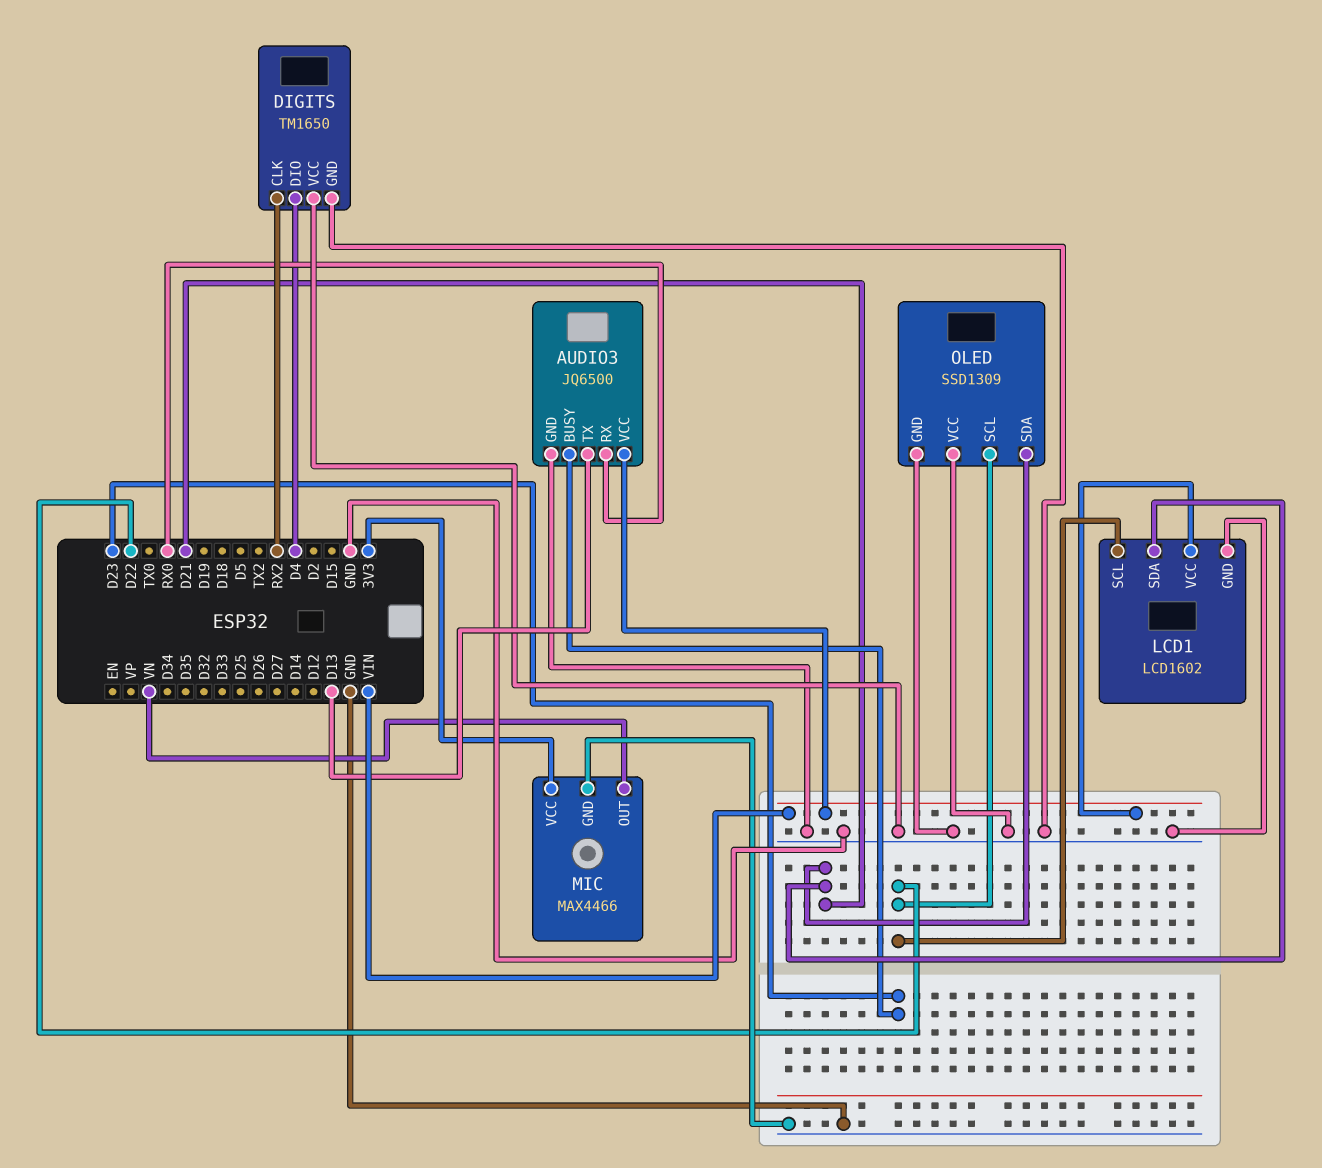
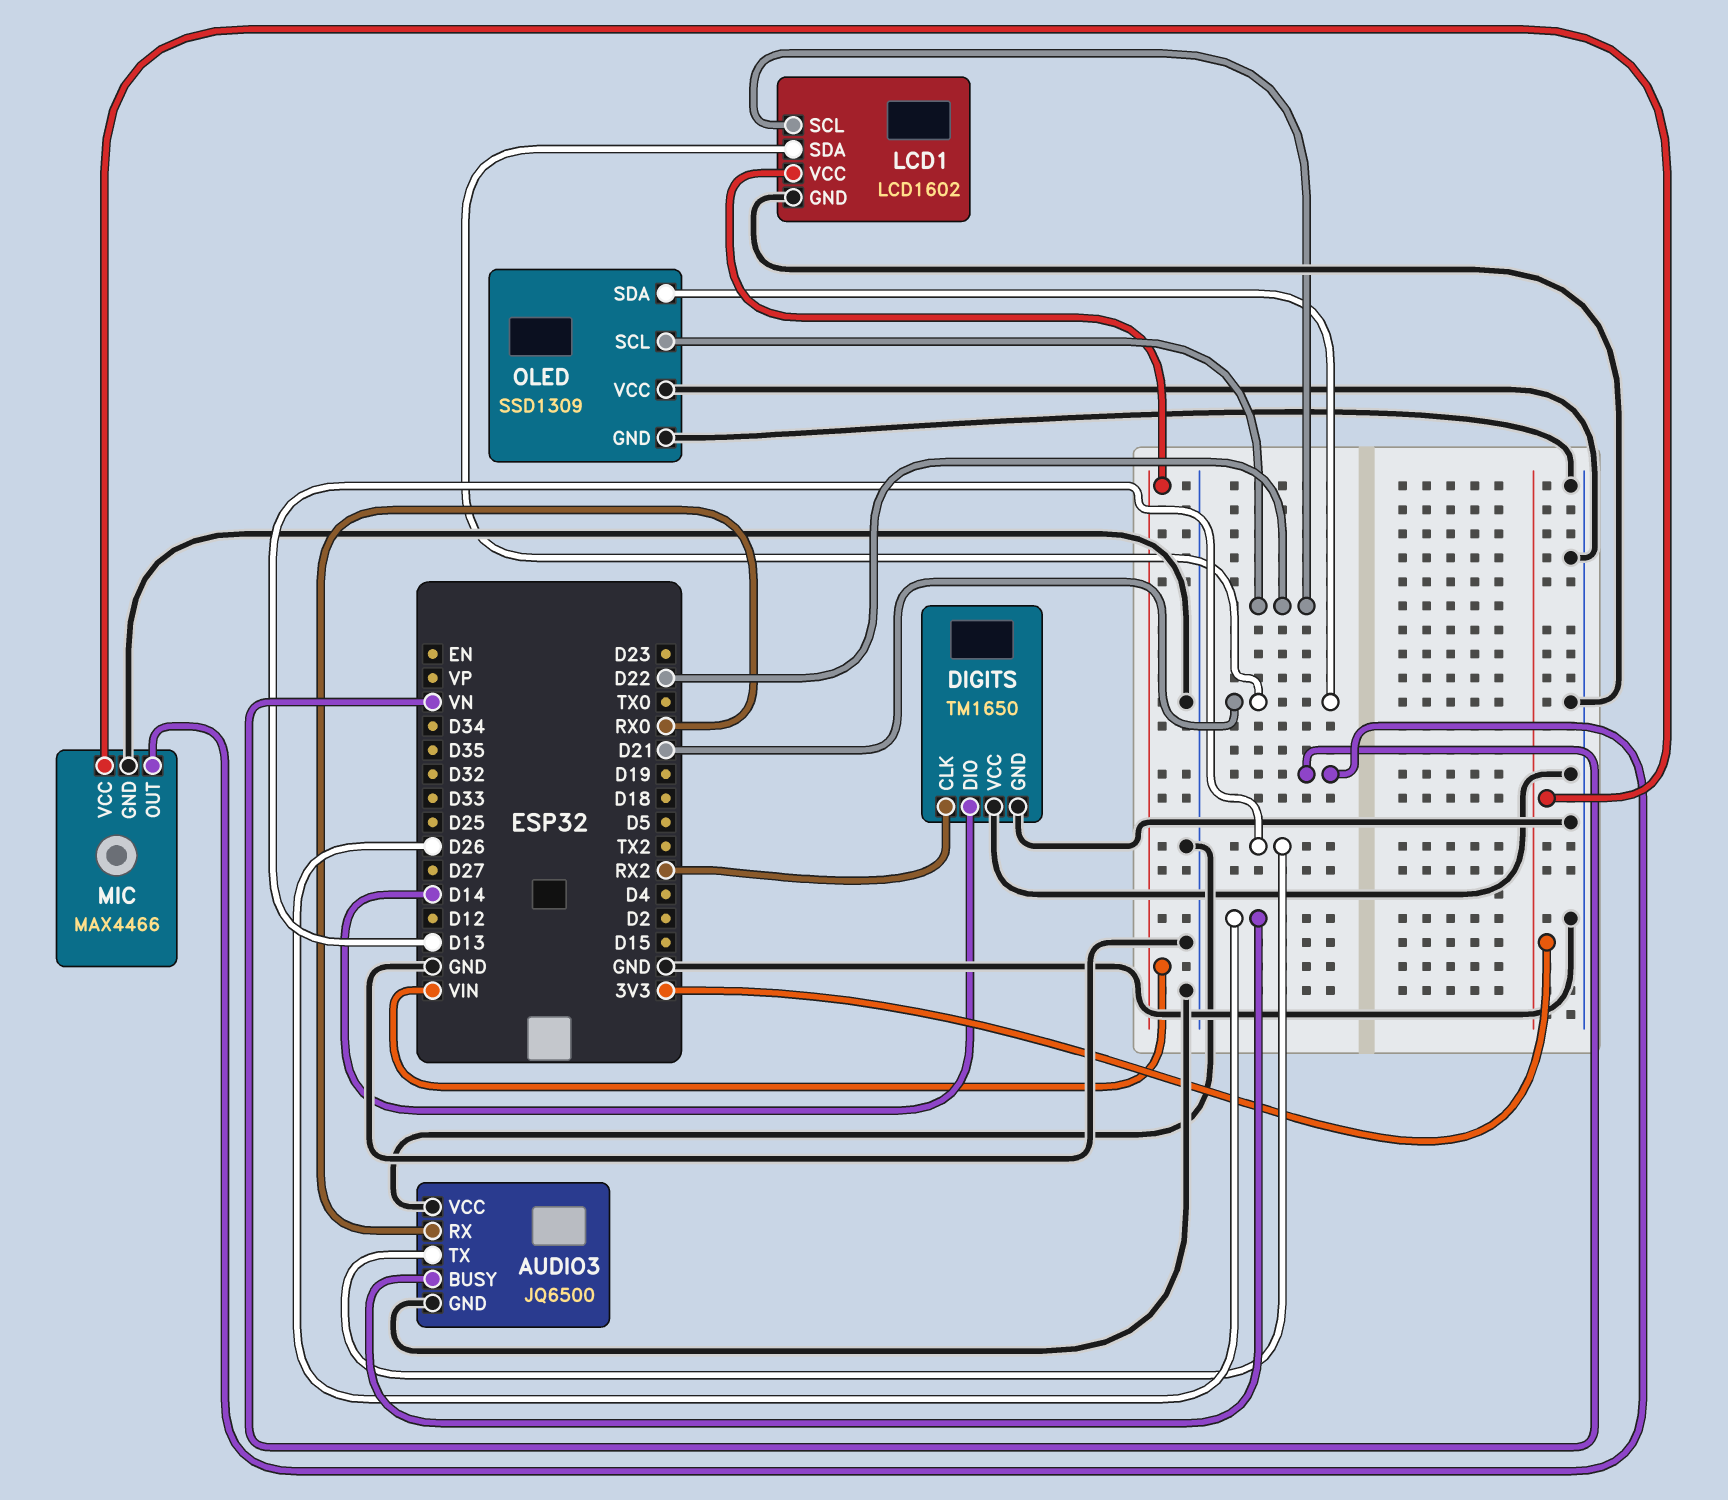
AUDIO3 pin BUSY: D23 -> D26
AUDIO3 pin VCC: VIN -> GND
DIGITS pin DIO: D4 -> D14

